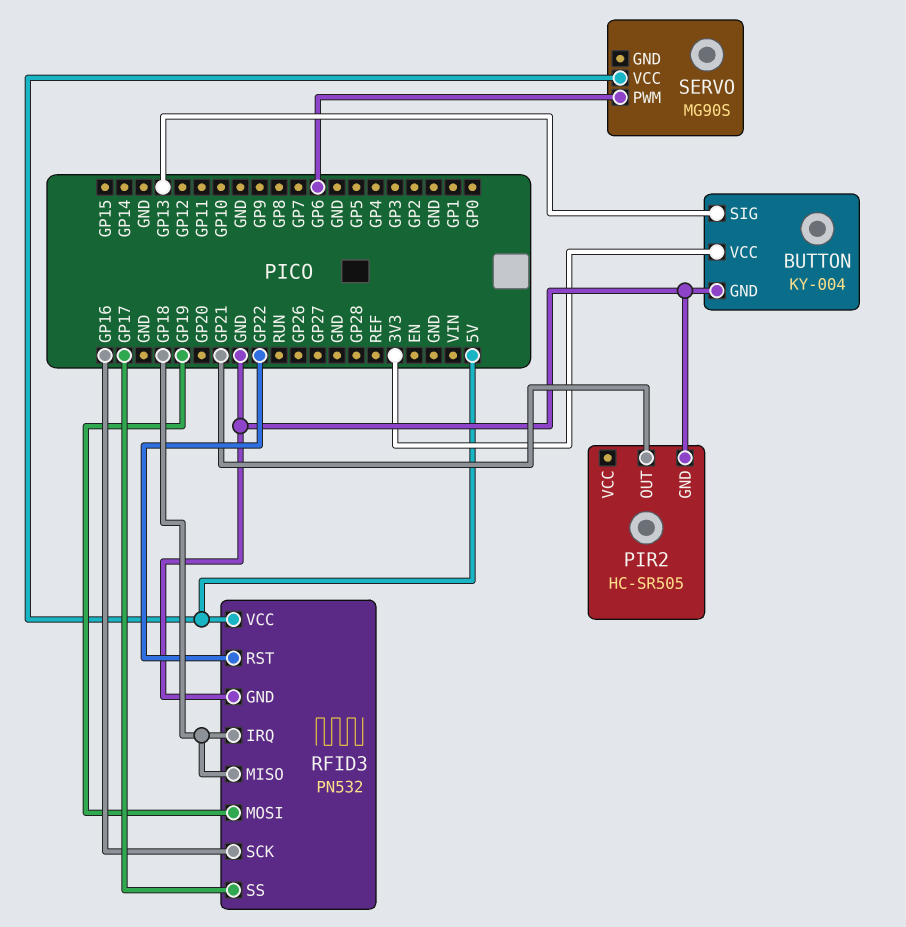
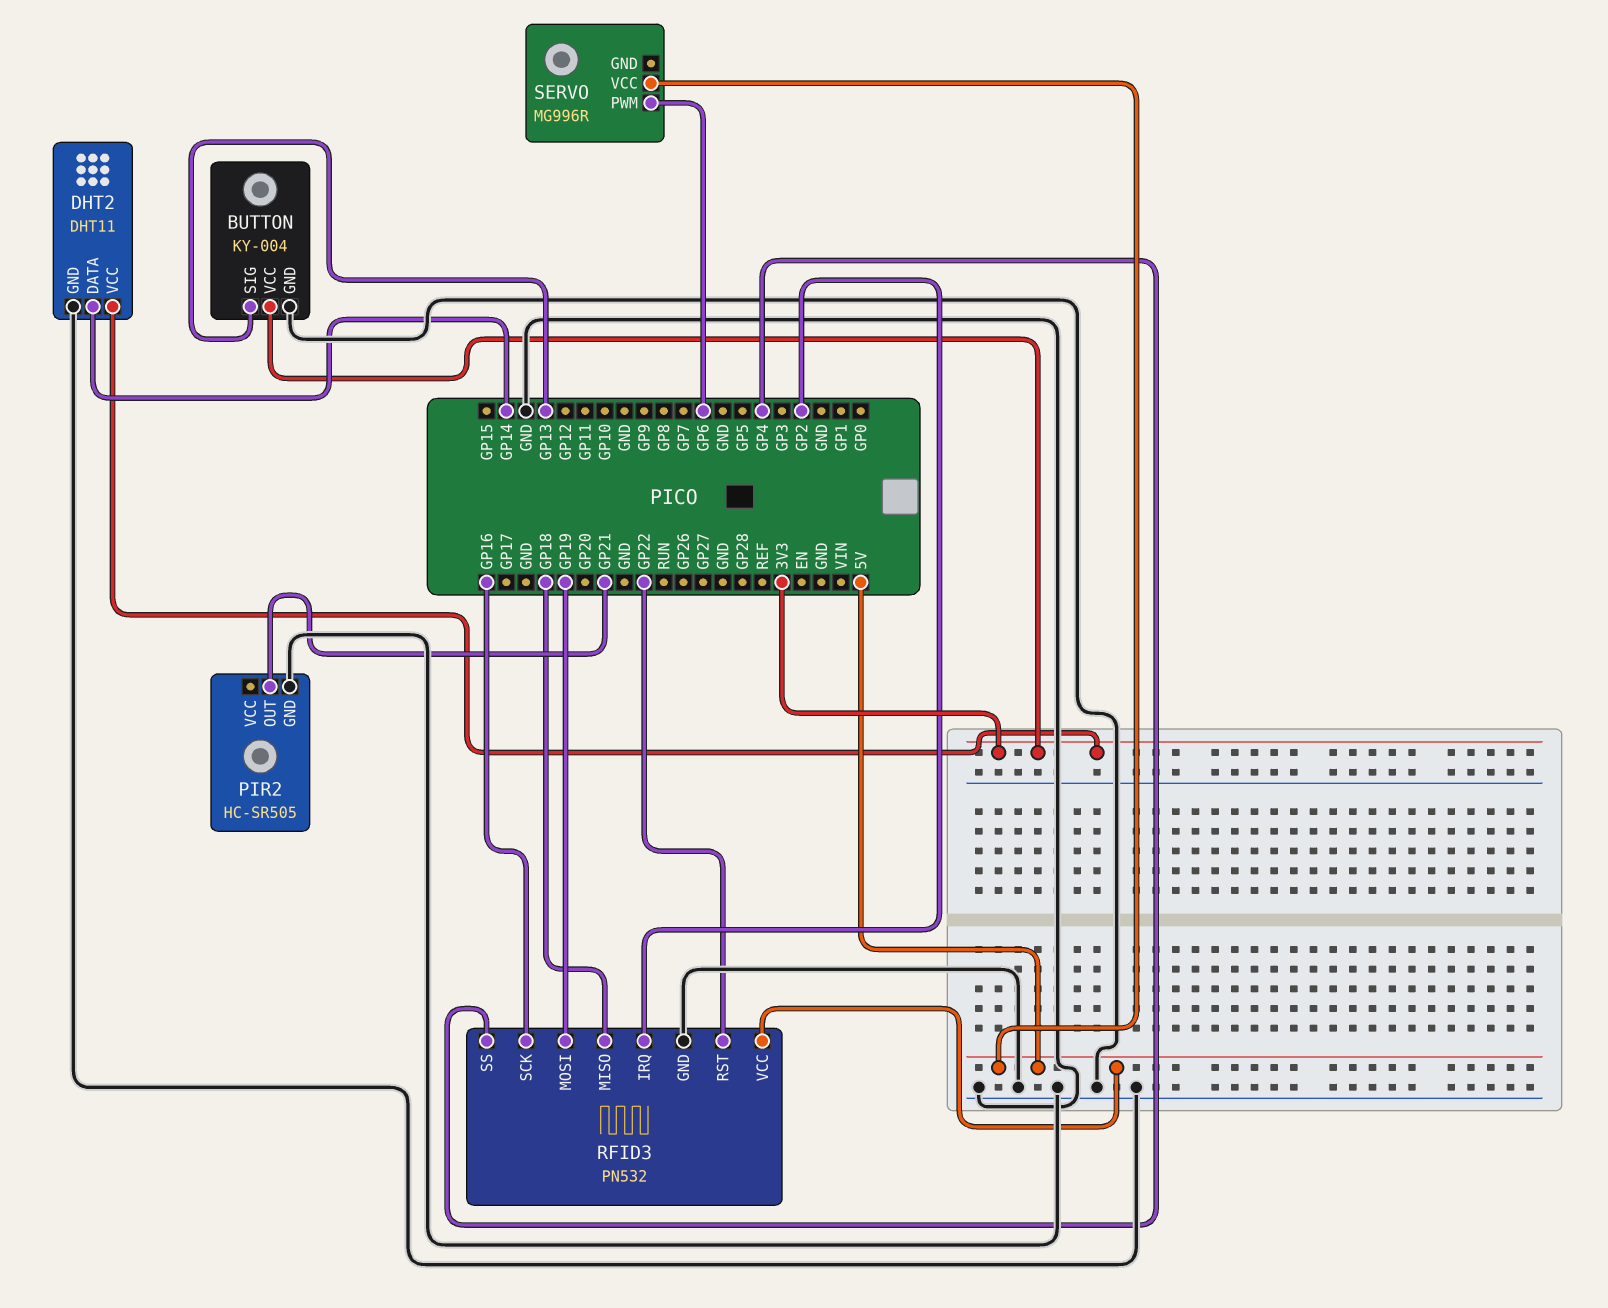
DHT2: none -> DHT11
DHT2 pin DATA: none -> GP14
DHT2 pin GND: none -> GND
DHT2 pin VCC: none -> 3V3
RFID3 pin IRQ: GP18 -> GP2
RFID3 pin SS: GP17 -> GP4
SERVO: MG90S -> MG996R

